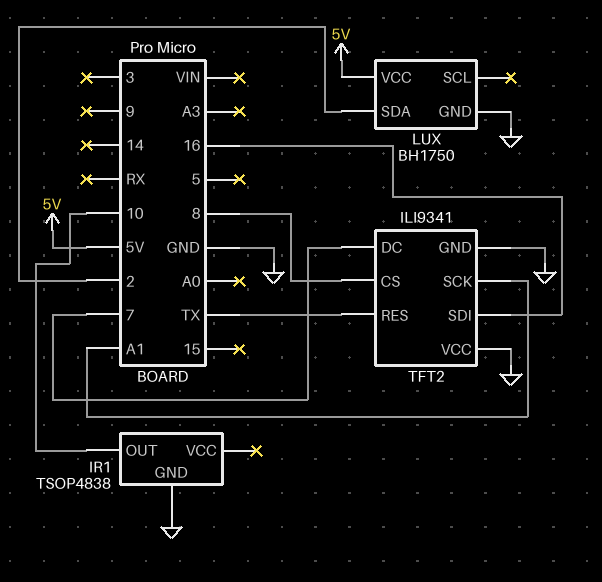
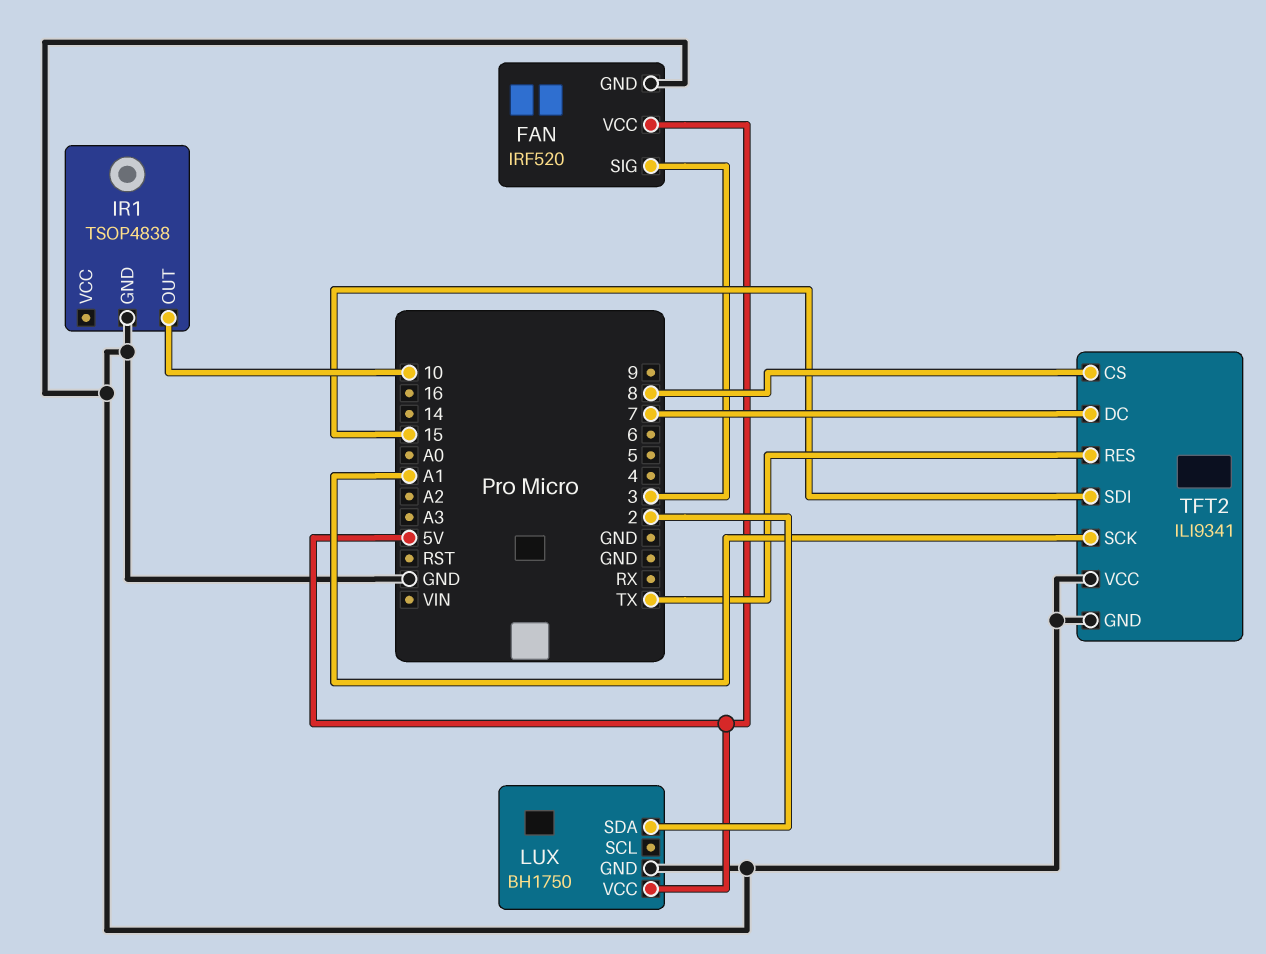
FAN: none -> IRF520
FAN pin GND: none -> GND
FAN pin SIG: none -> 3
FAN pin VCC: none -> 5V
TFT2 pin SDI: 16 -> 15

